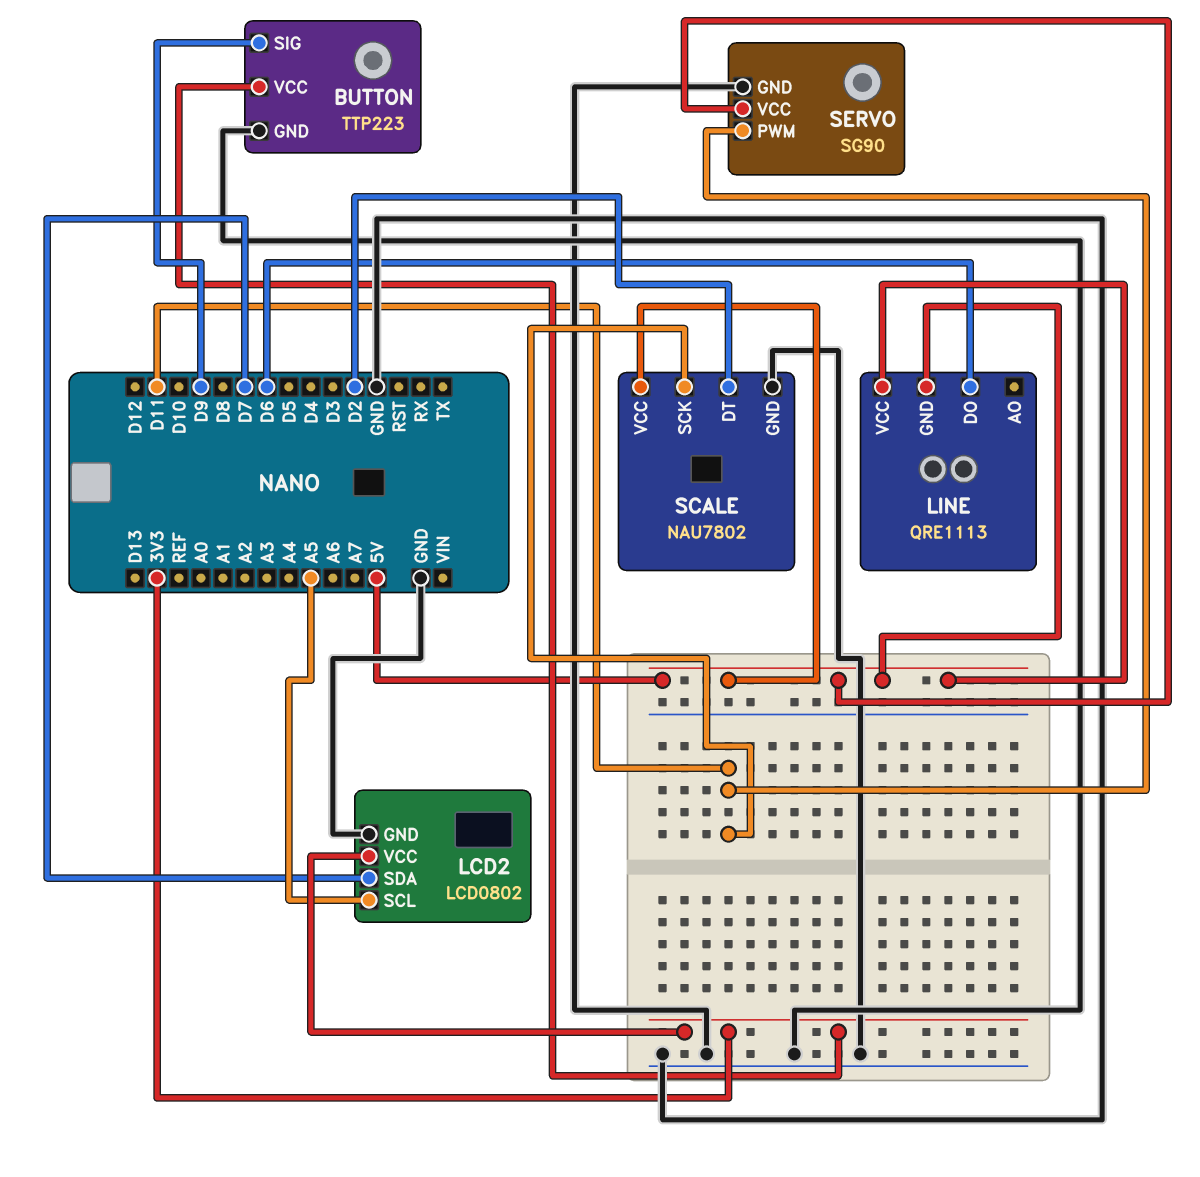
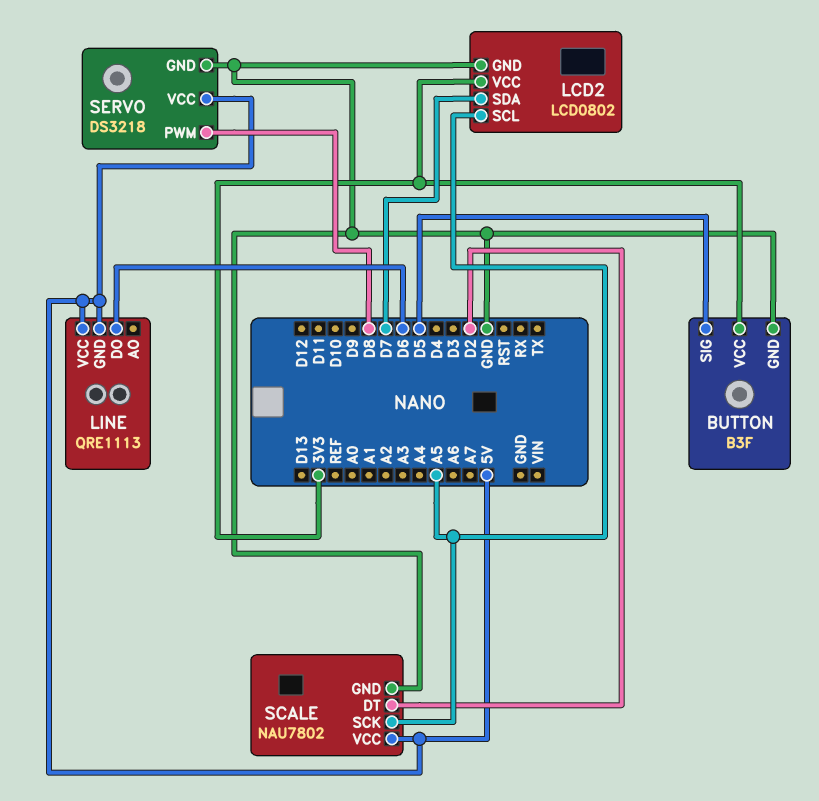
BUTTON: TTP223 -> B3F
BUTTON pin SIG: D9 -> D5
SCALE pin SCK: D11 -> A5
SERVO: SG90 -> DS3218
SERVO pin PWM: D11 -> D8

